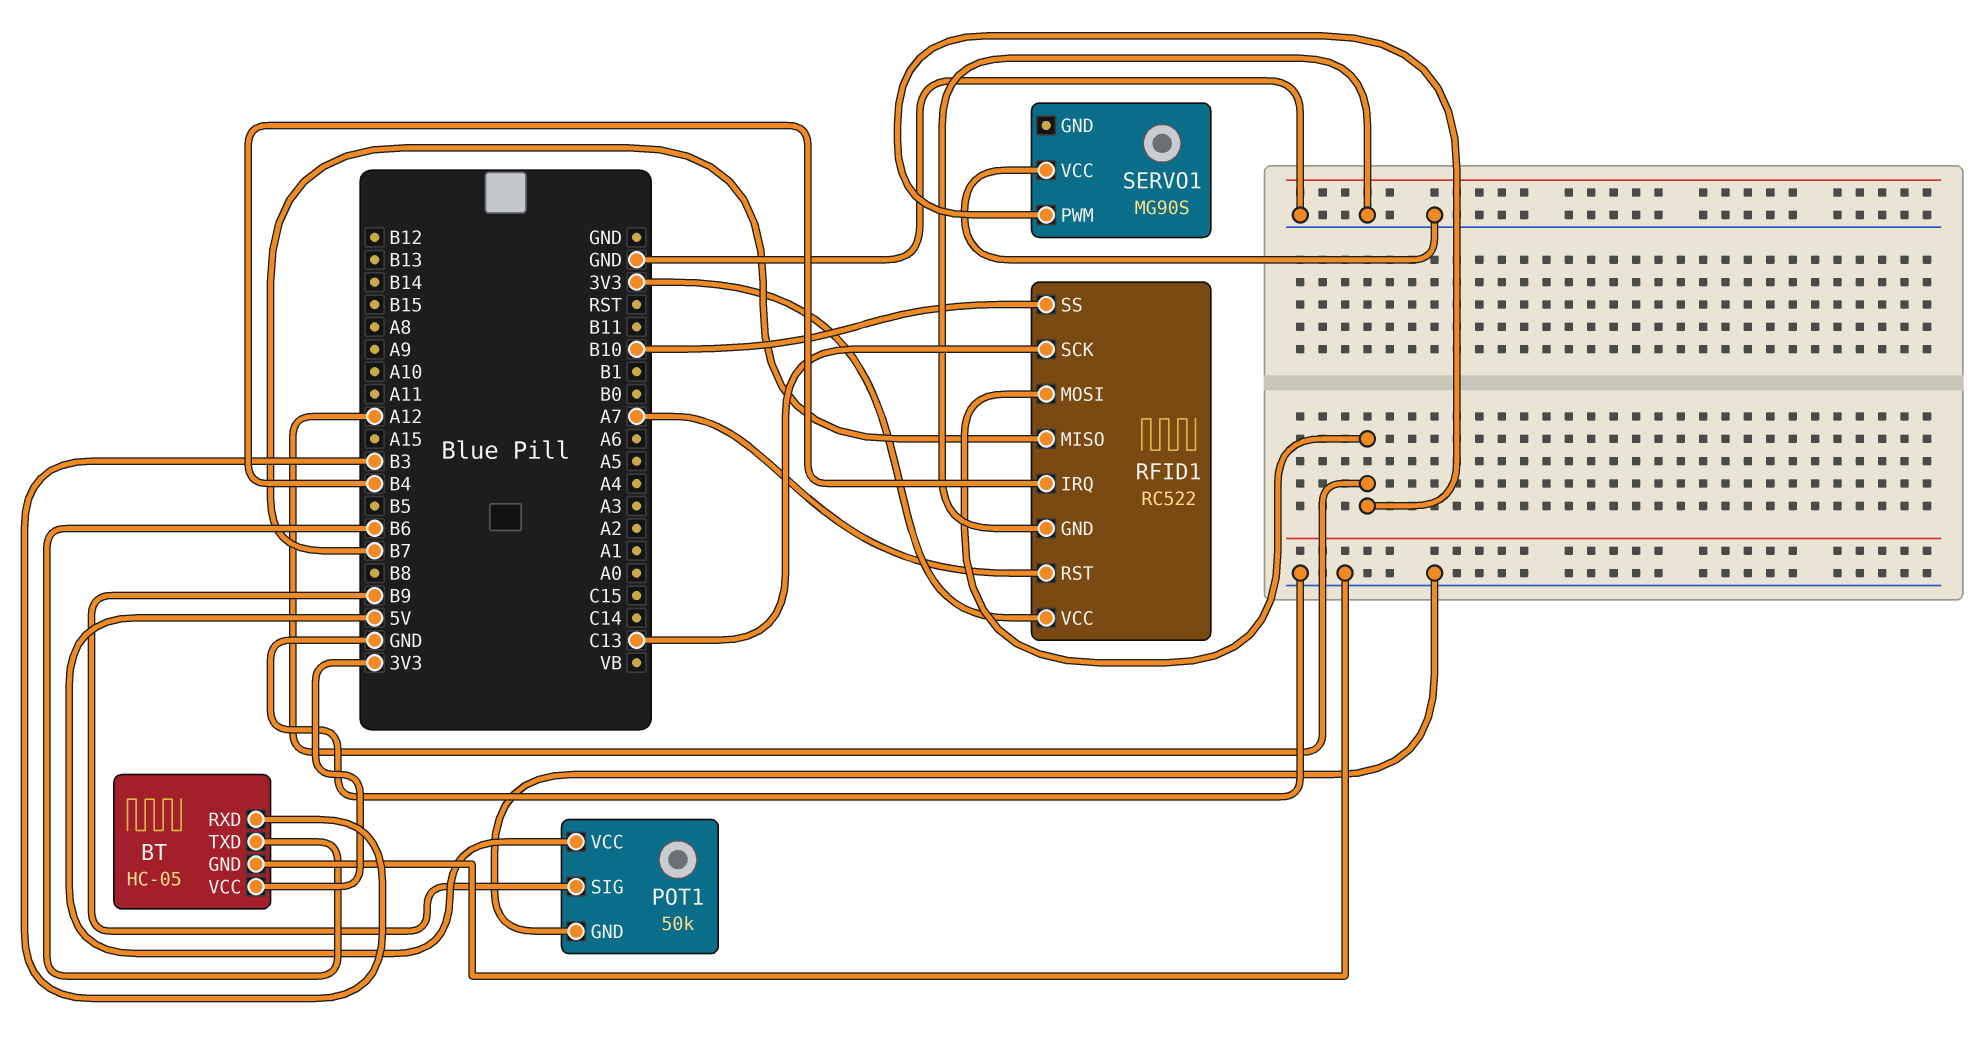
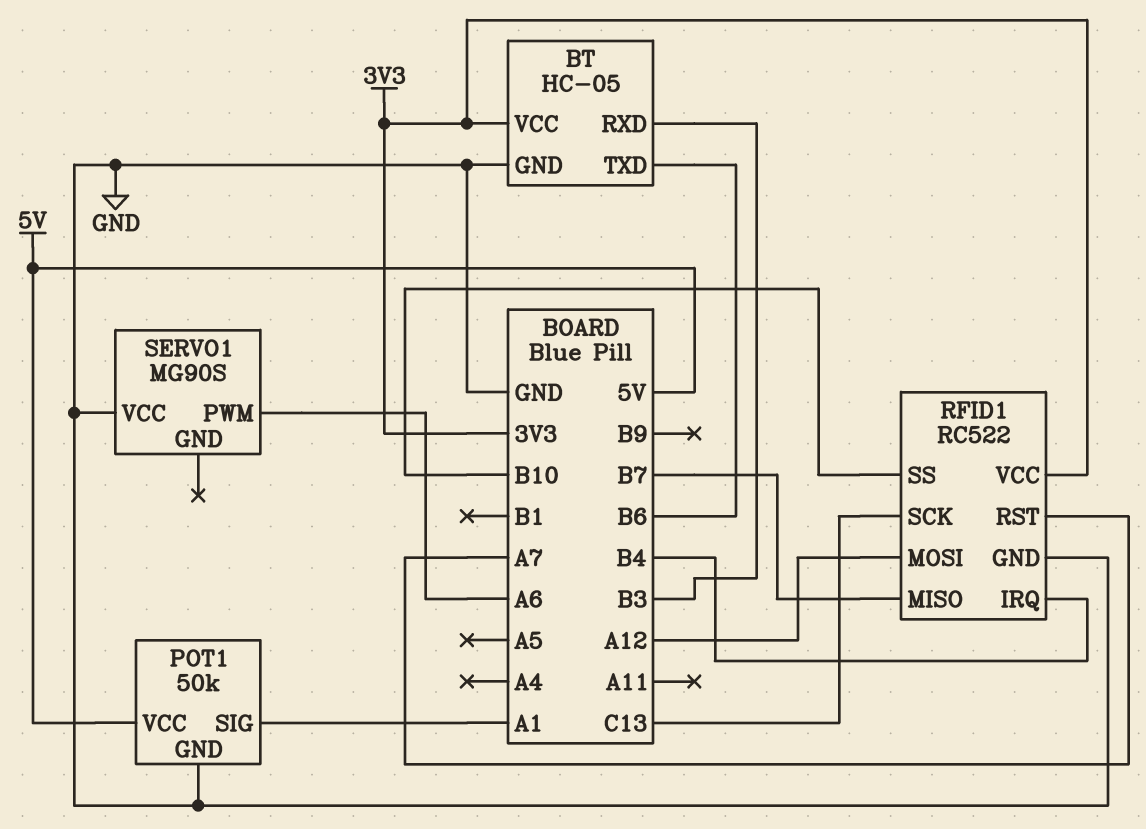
POT1 pin SIG: B9 -> A1
SERVO1 pin PWM: A12 -> A6

